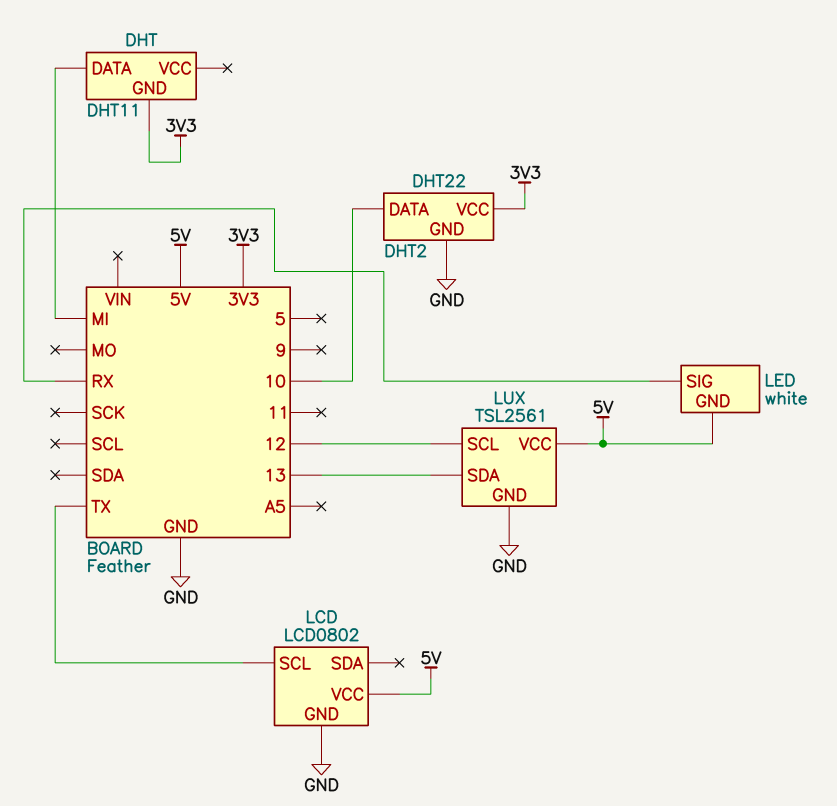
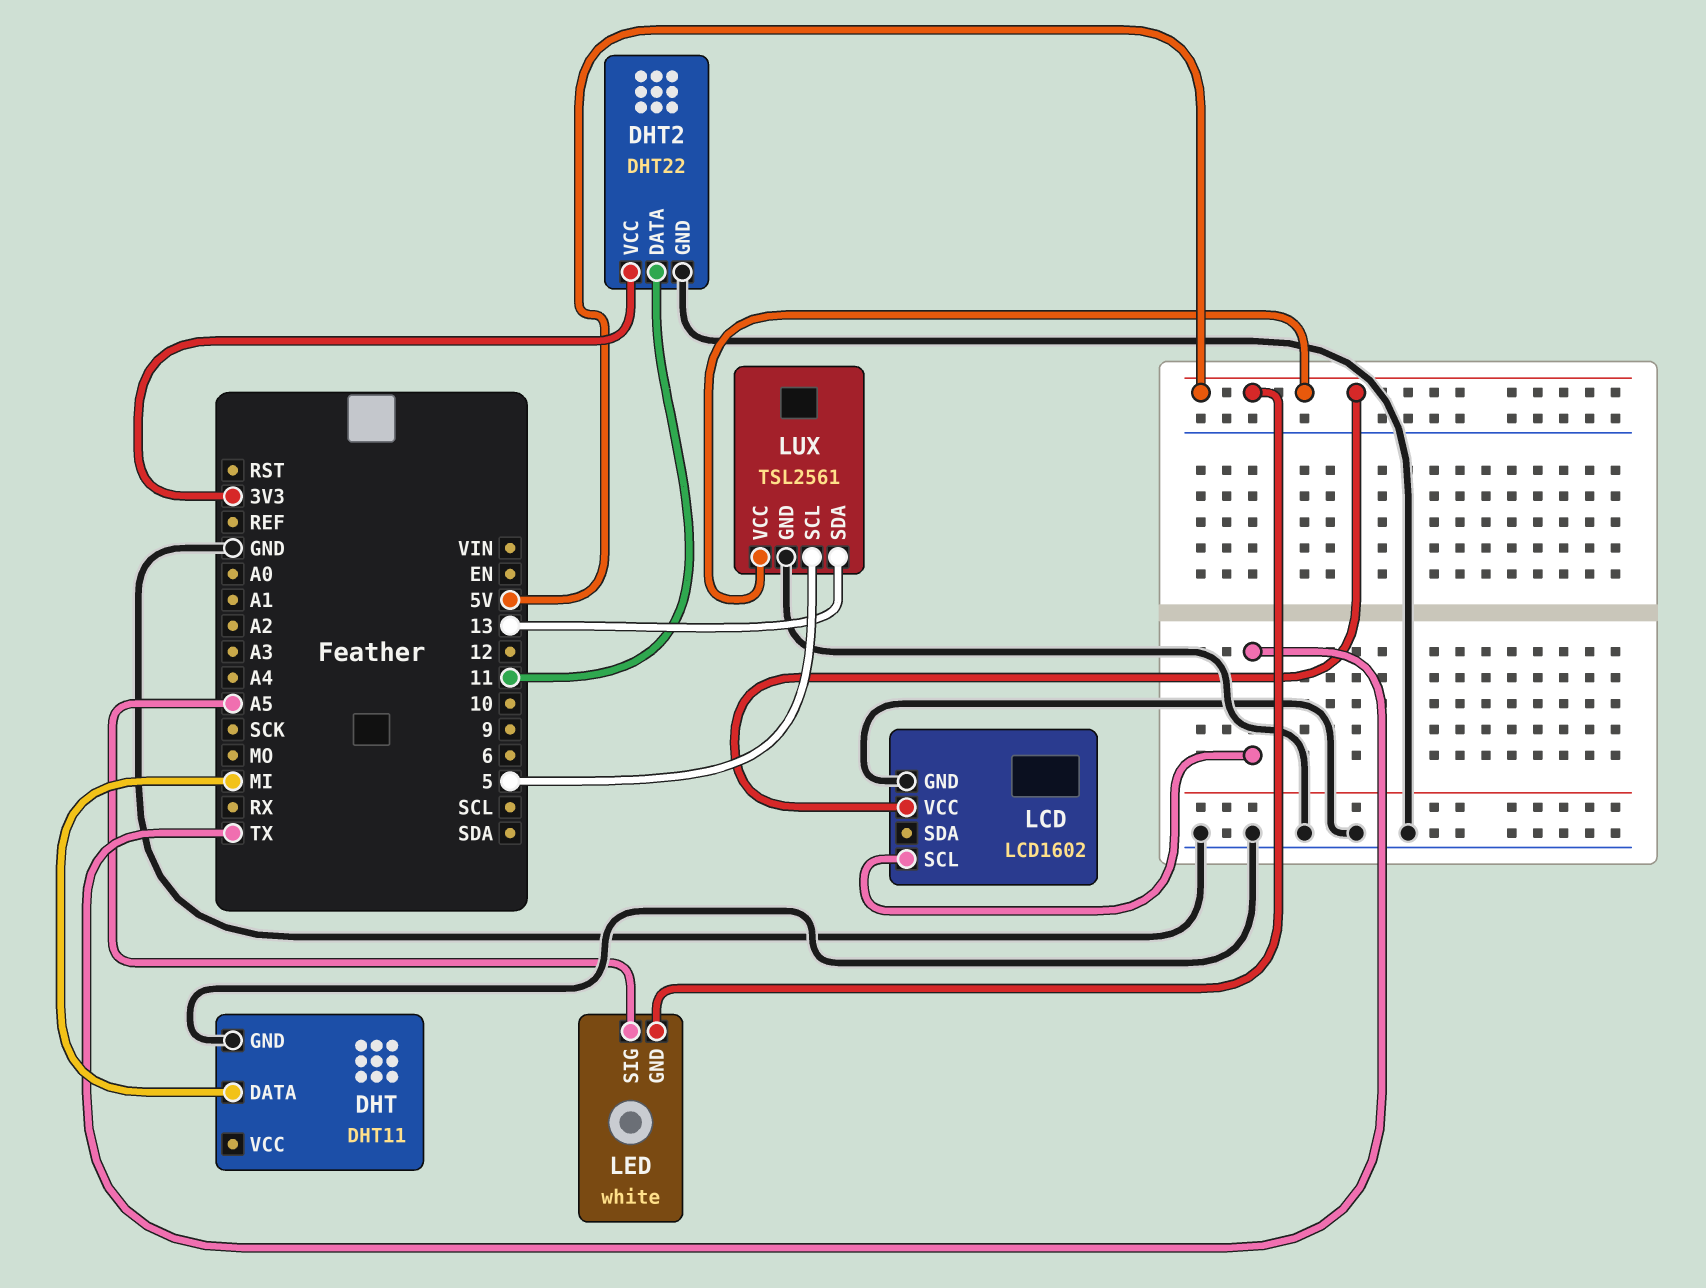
DHT pin GND: 3V3 -> GND
DHT2 pin DATA: 10 -> 11
LCD: LCD0802 -> LCD1602
LED pin SIG: RX -> A5
LUX pin SCL: 12 -> 5

